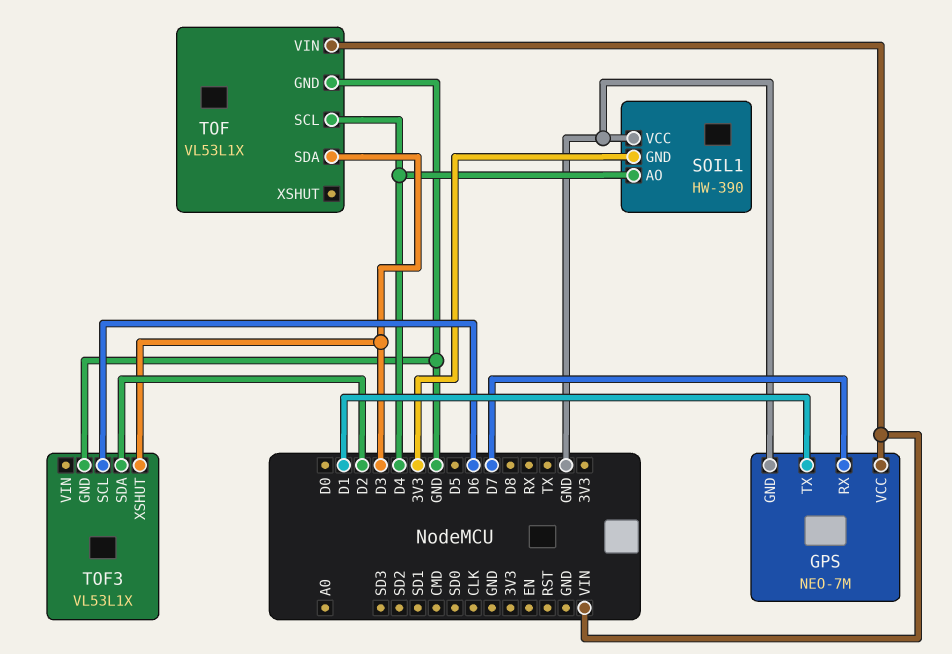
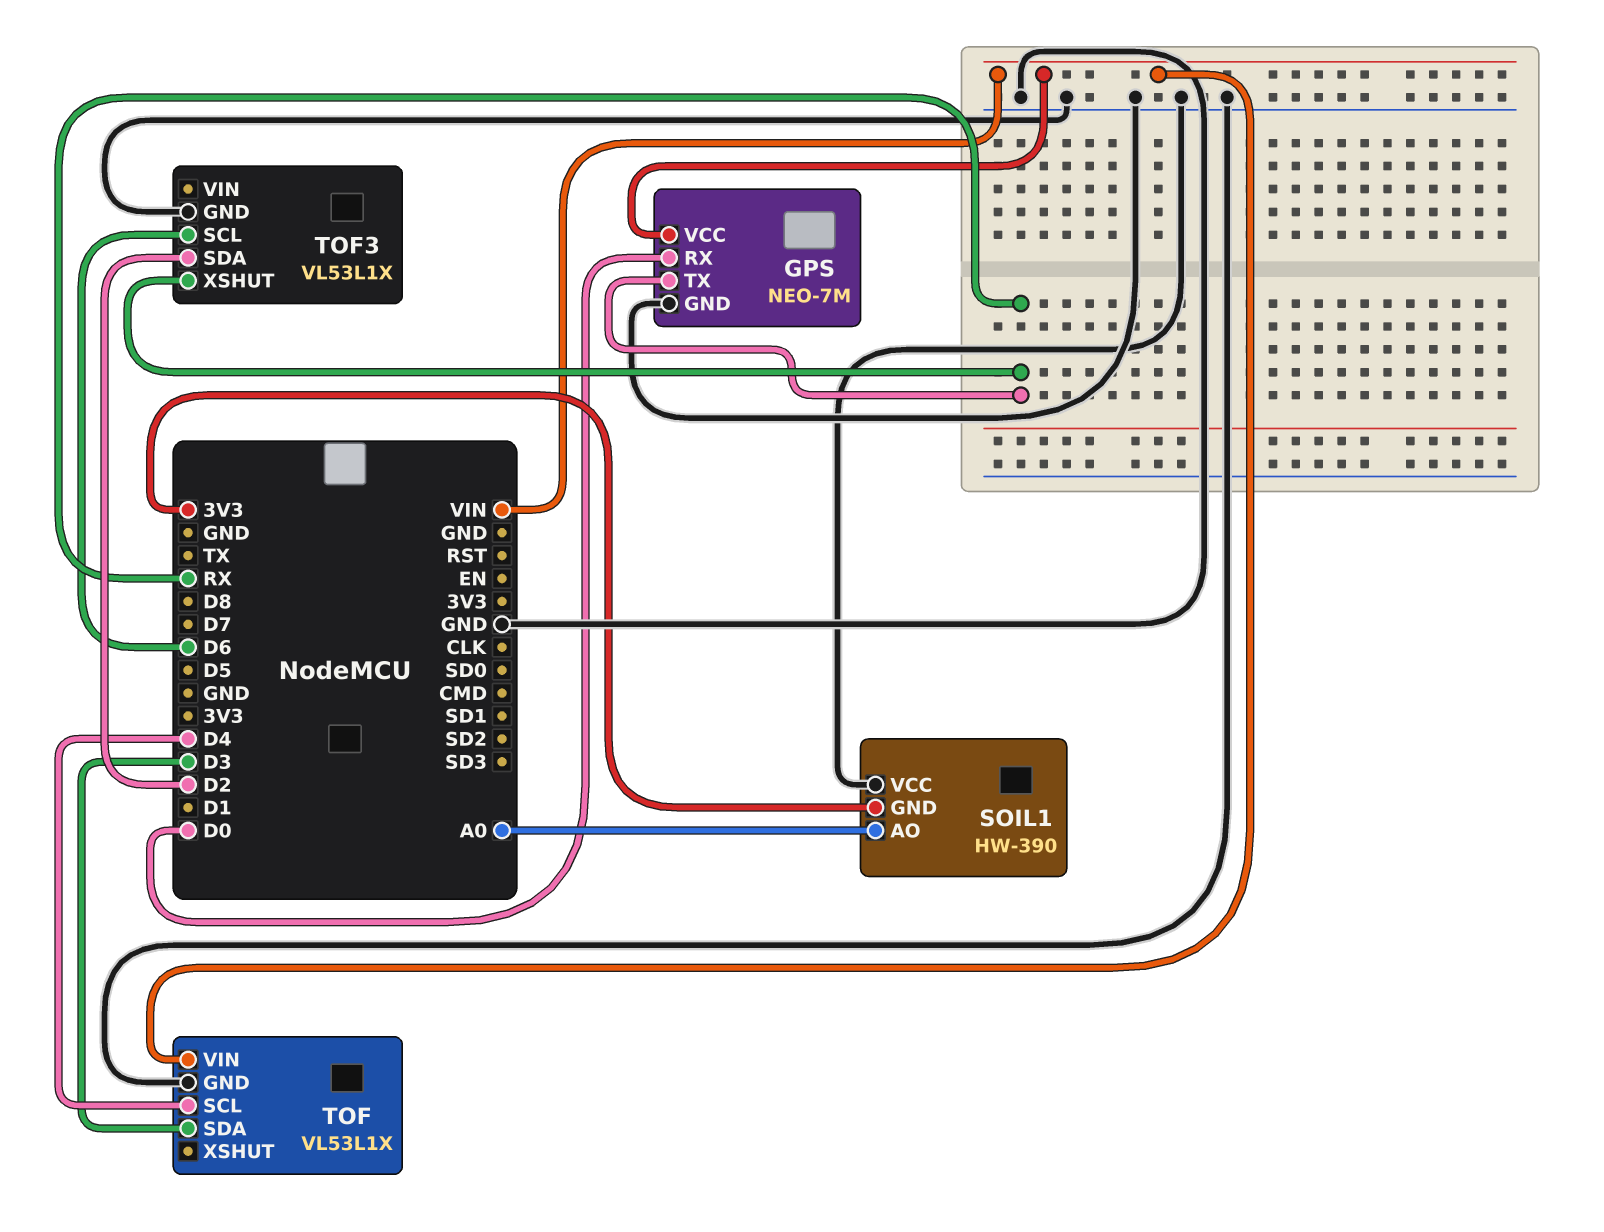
GPS pin RX: D7 -> D0
GPS pin TX: D1 -> RX
SOIL1 pin AO: D4 -> A0
TOF3 pin XSHUT: D3 -> RX

